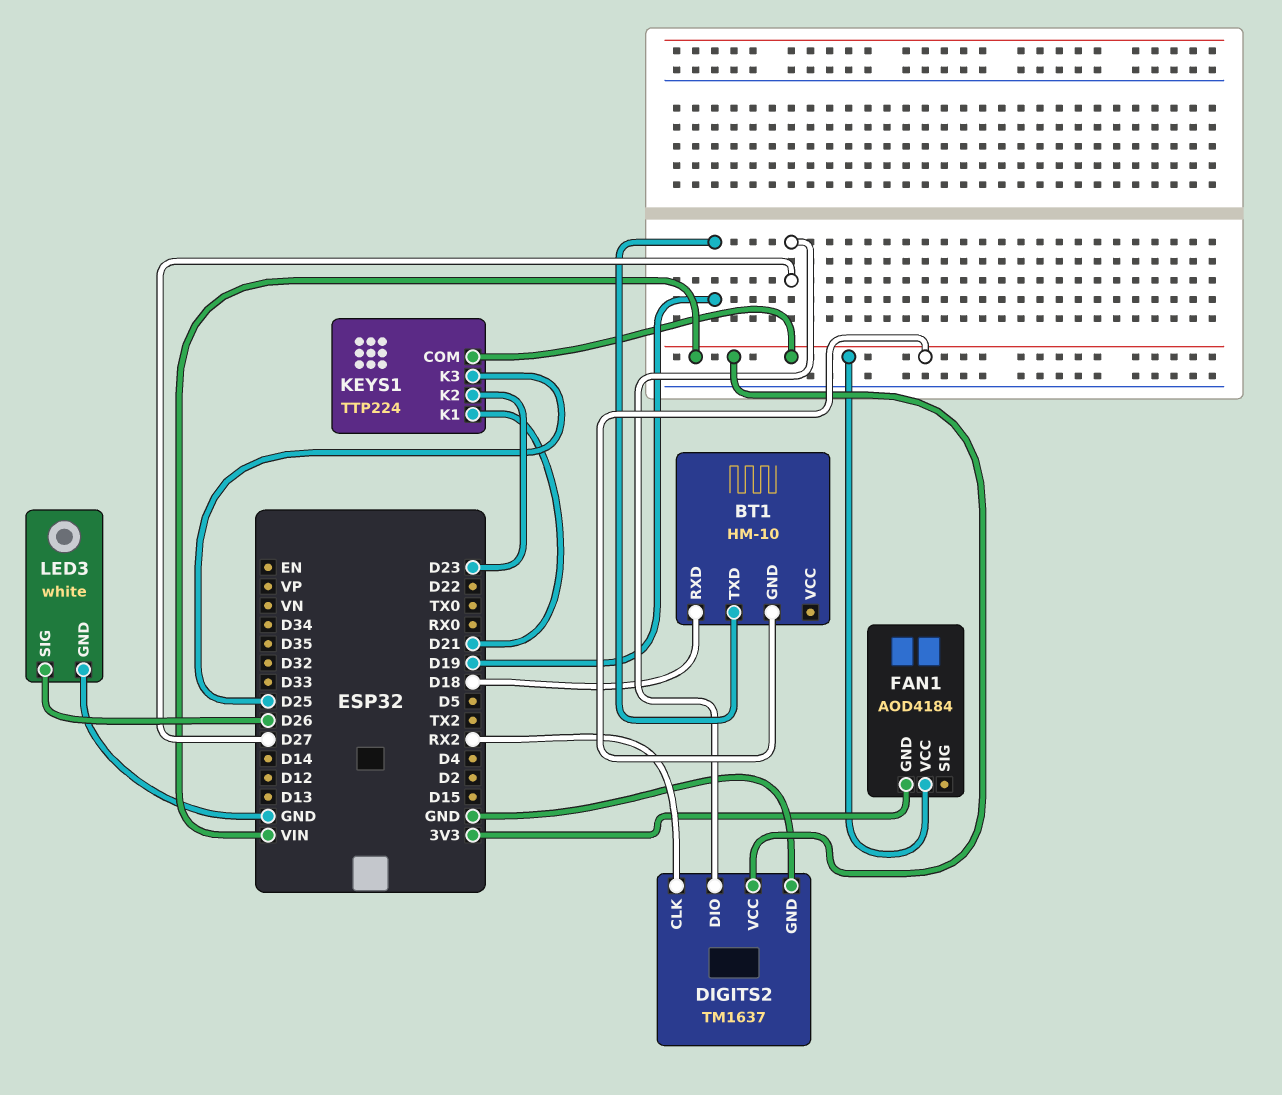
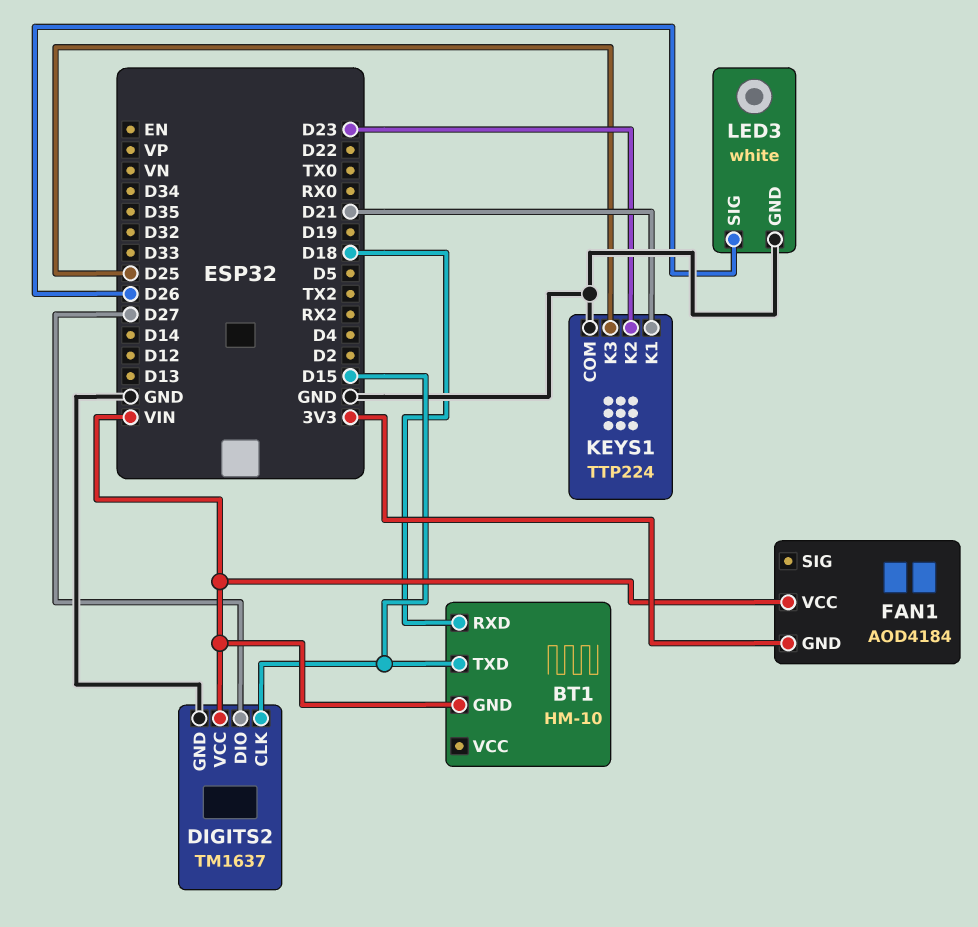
BT1 pin TXD: D19 -> D15
DIGITS2 pin CLK: RX2 -> D15
KEYS1 pin COM: VIN -> GND

